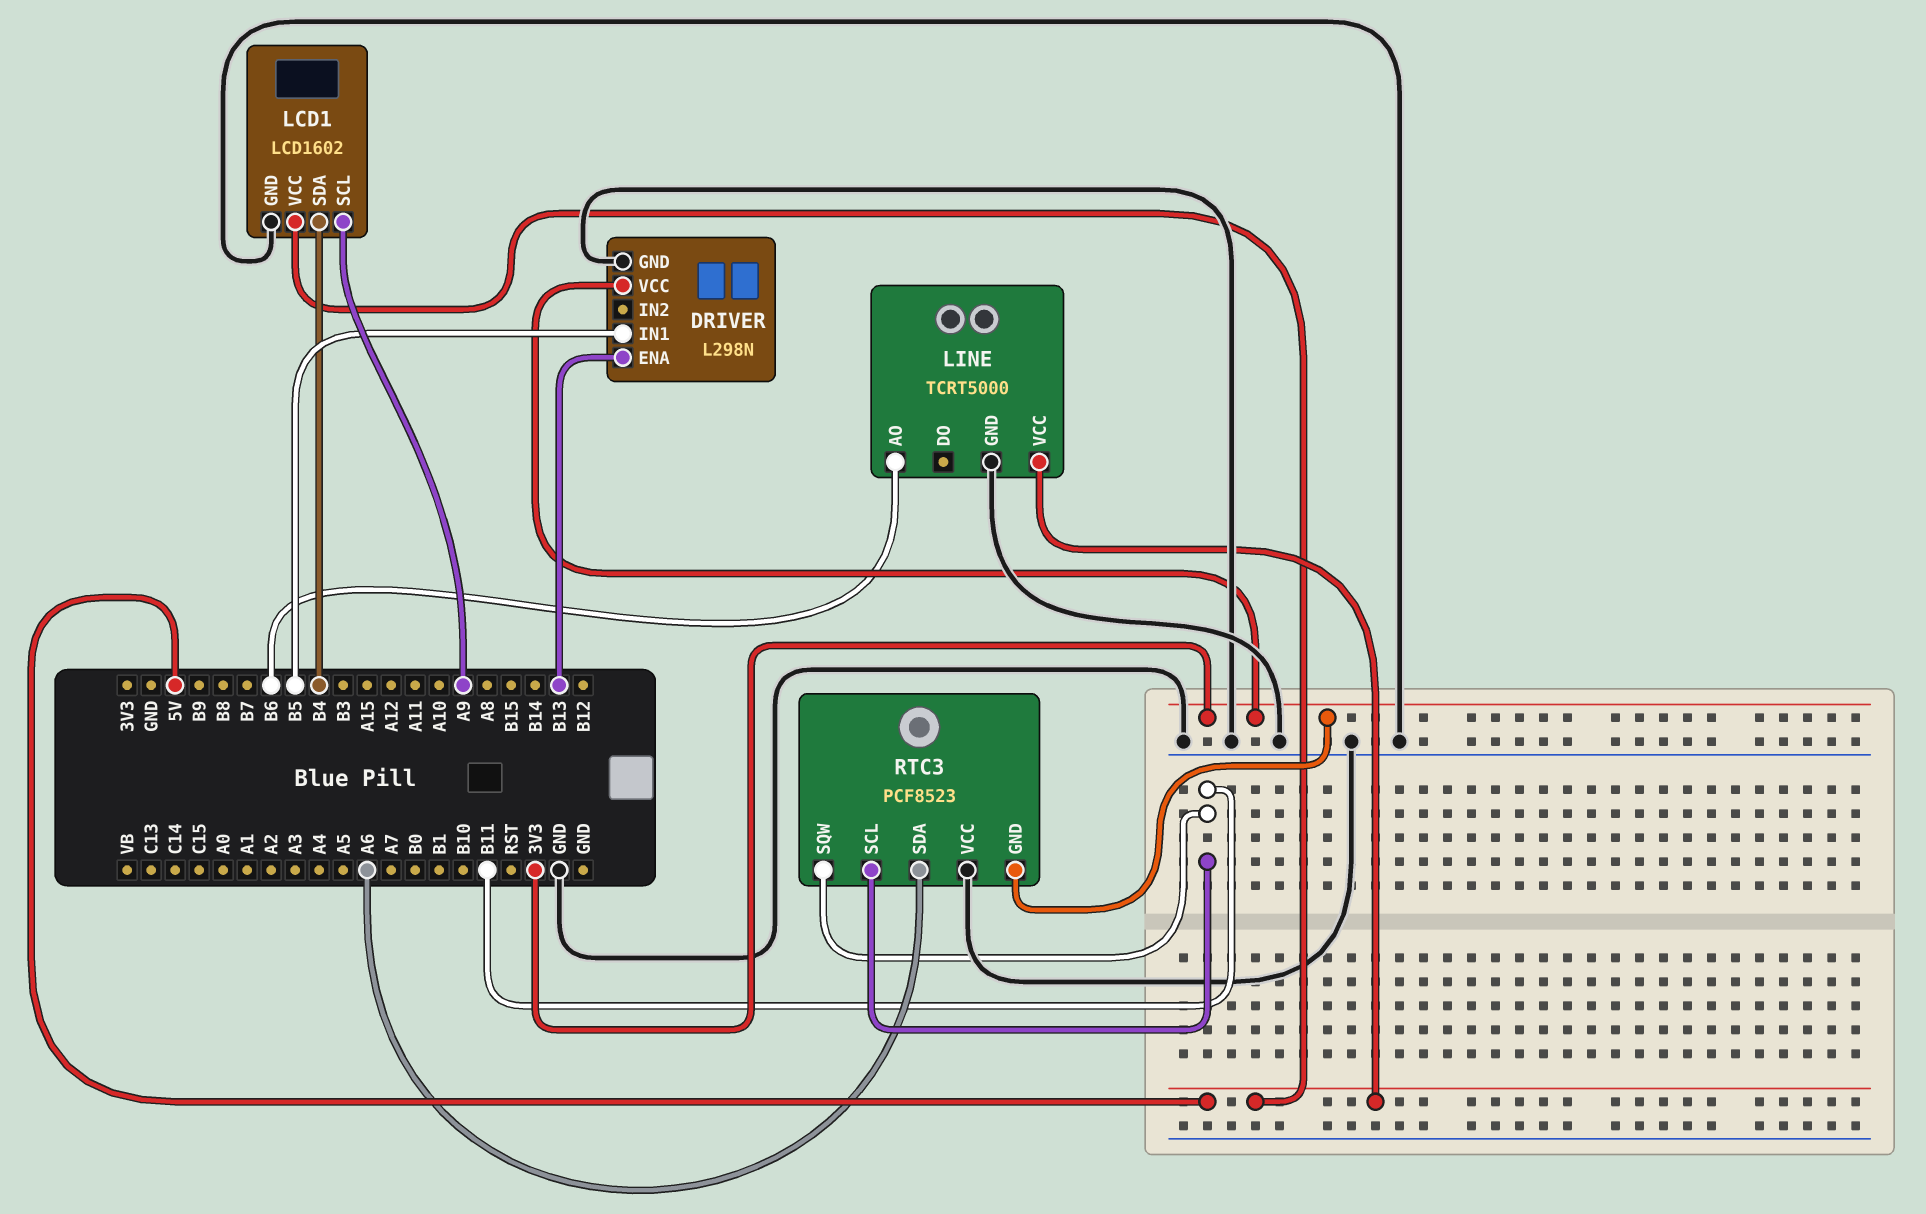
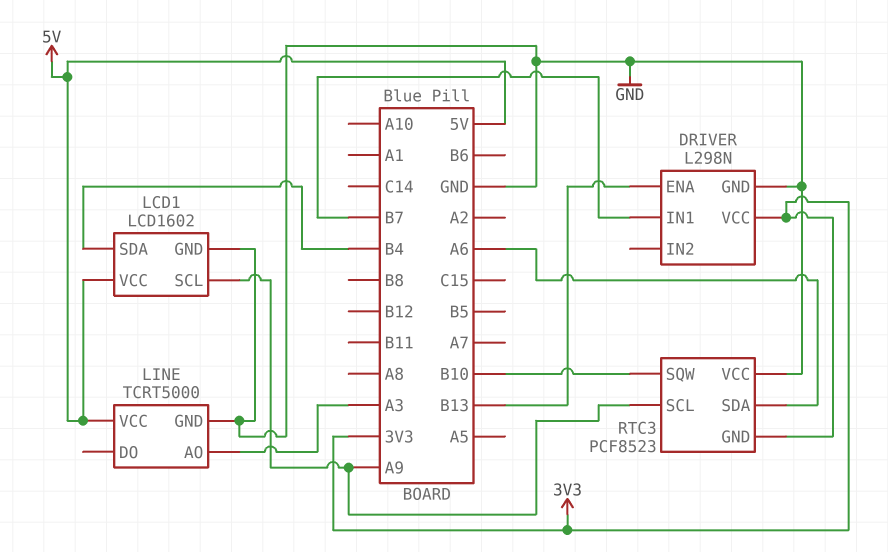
DRIVER pin IN1: B5 -> B7
LINE pin AO: B6 -> A3
RTC3 pin SCL: B11 -> A9
RTC3 pin SQW: B11 -> B10

